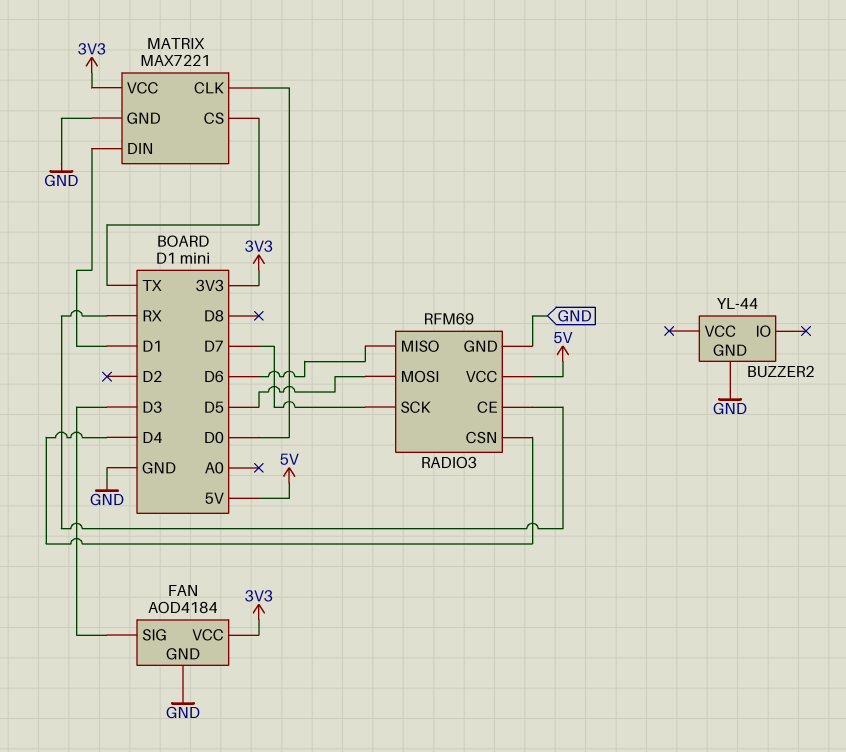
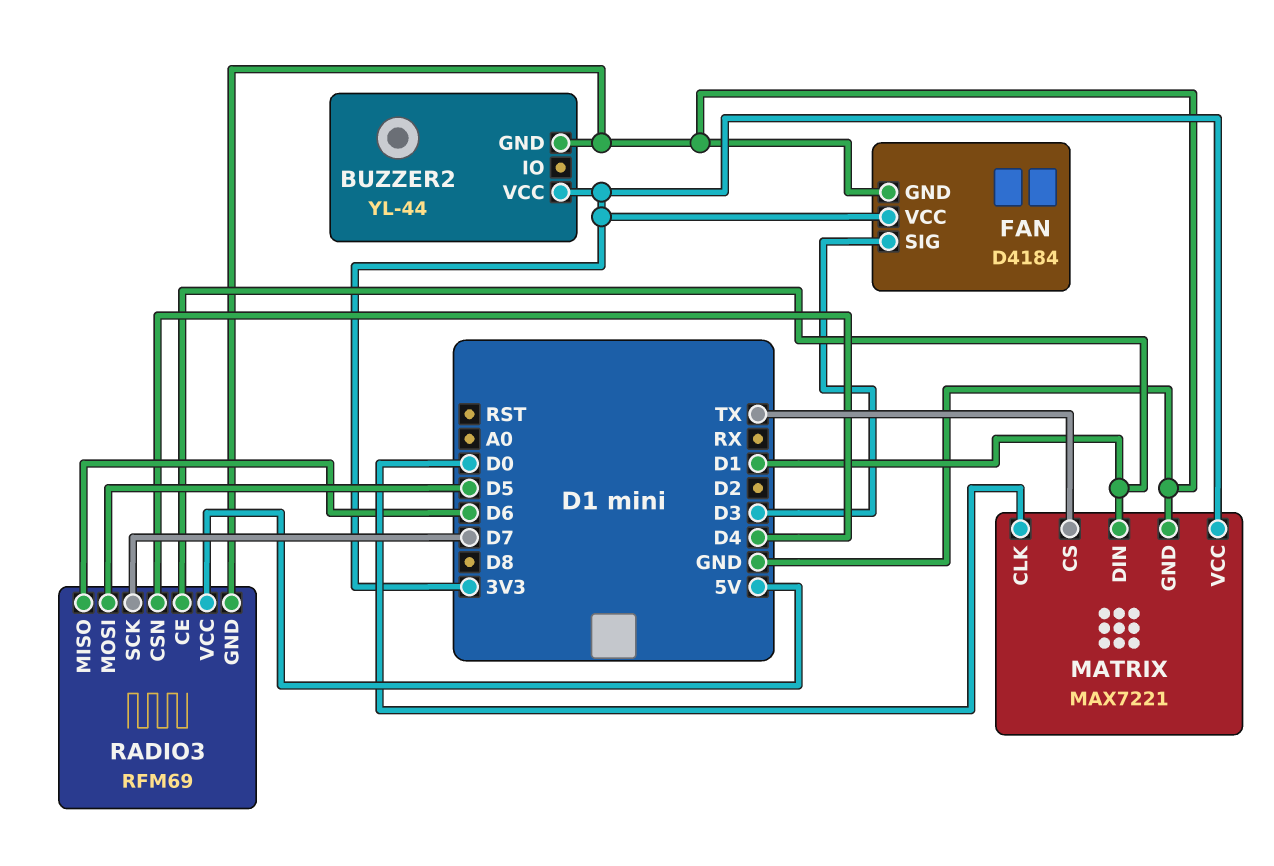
BUZZER2 pin VCC: none -> 3V3
FAN: AOD4184 -> D4184
RADIO3 pin CE: RX -> D1

